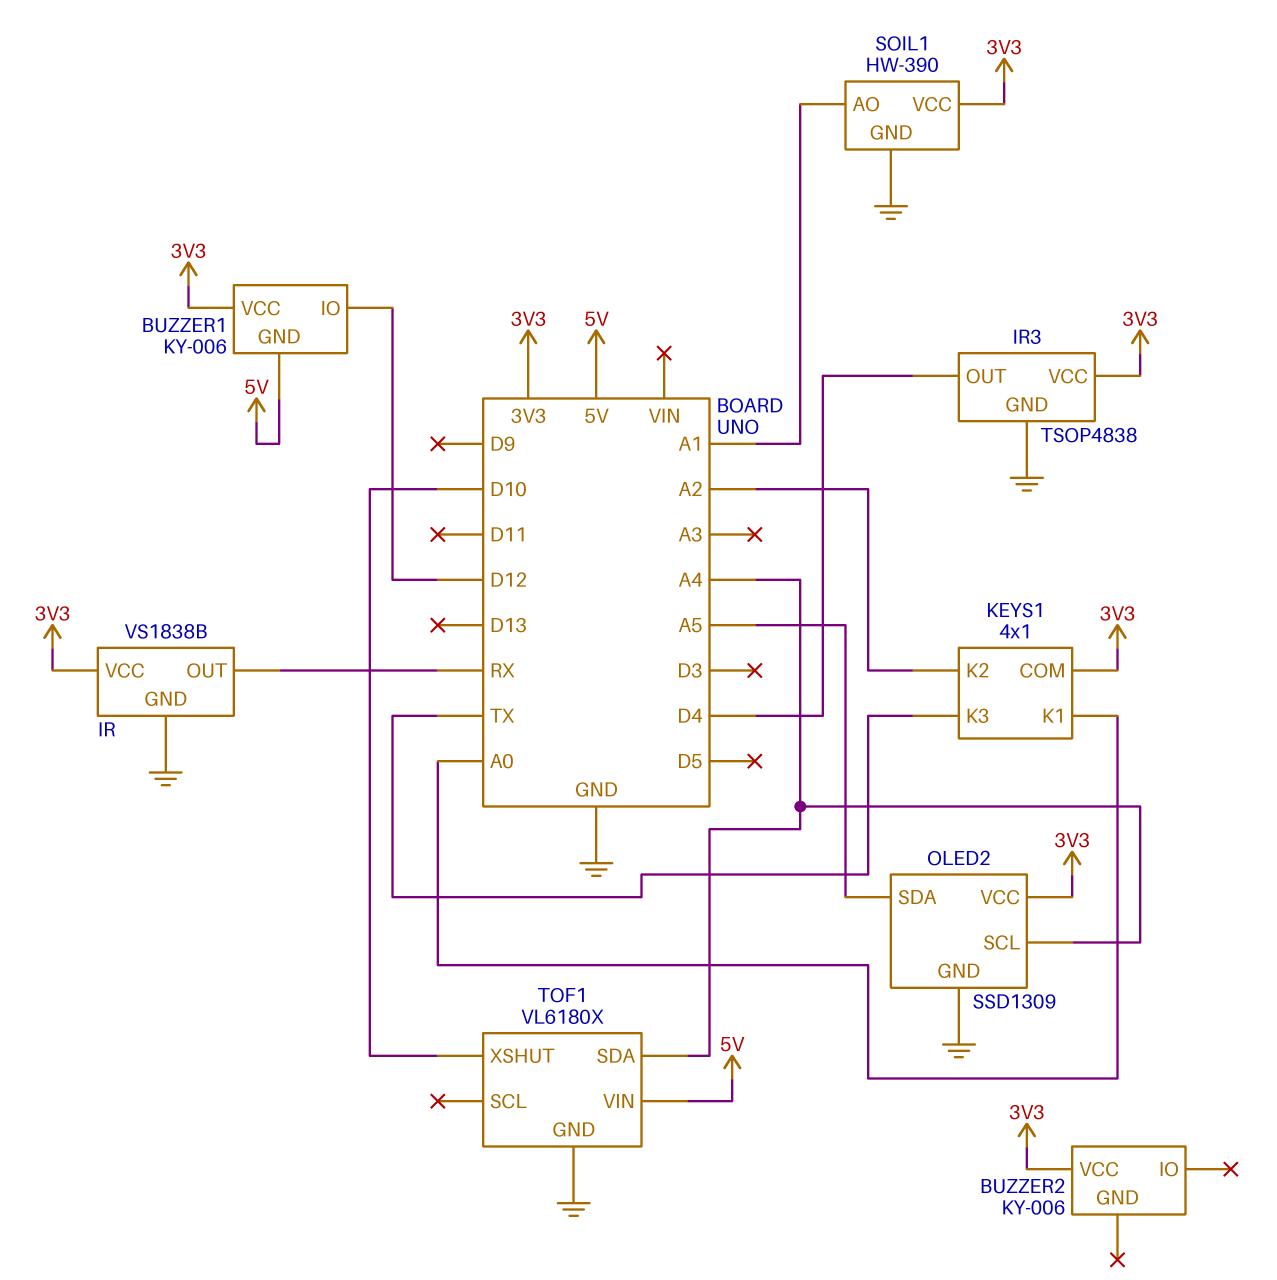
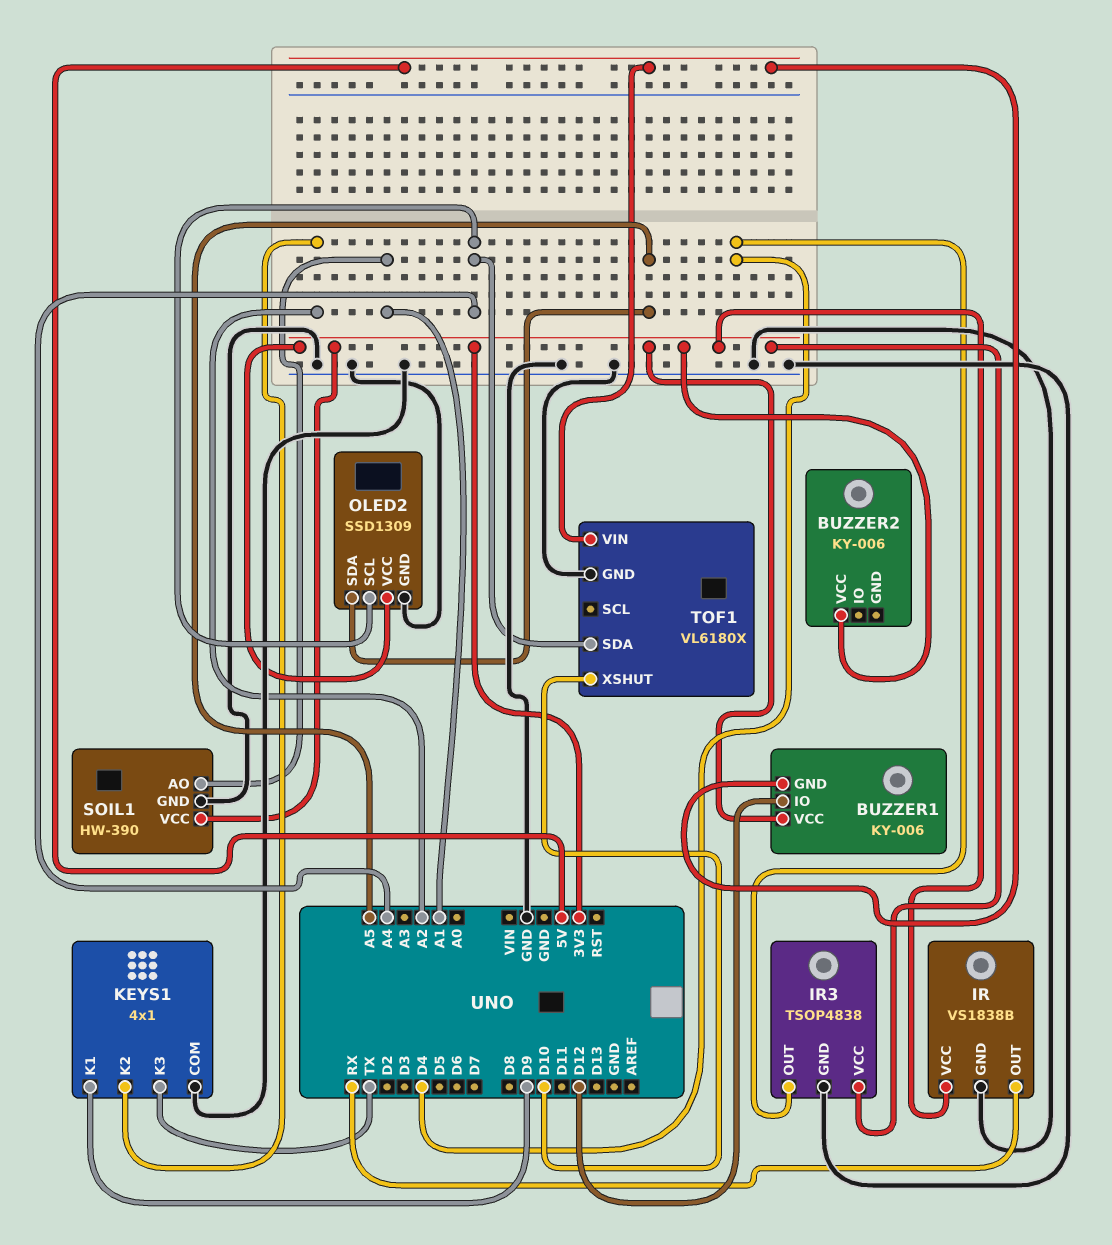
KEYS1 pin COM: 3V3 -> GND
KEYS1 pin K1: A0 -> D9

